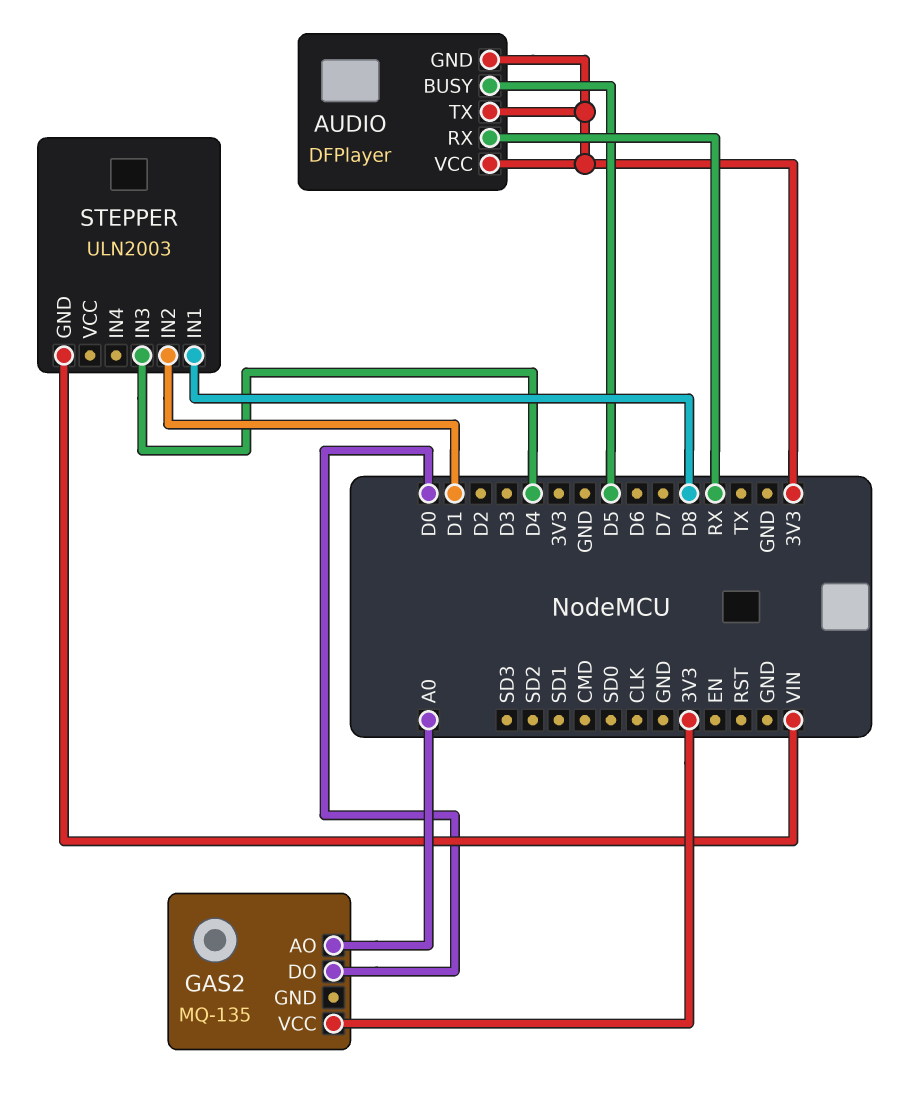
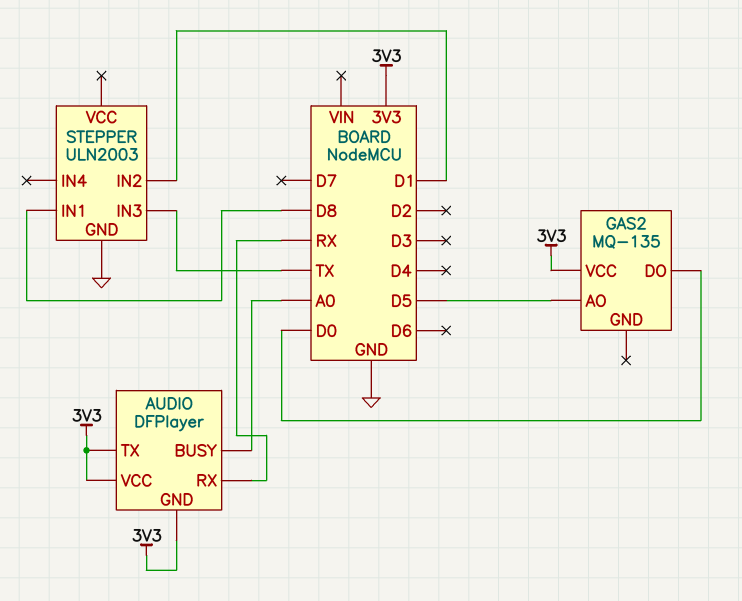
AUDIO pin BUSY: D5 -> A0
GAS2 pin AO: A0 -> D5
STEPPER pin GND: VIN -> GND
STEPPER pin IN3: D4 -> TX

